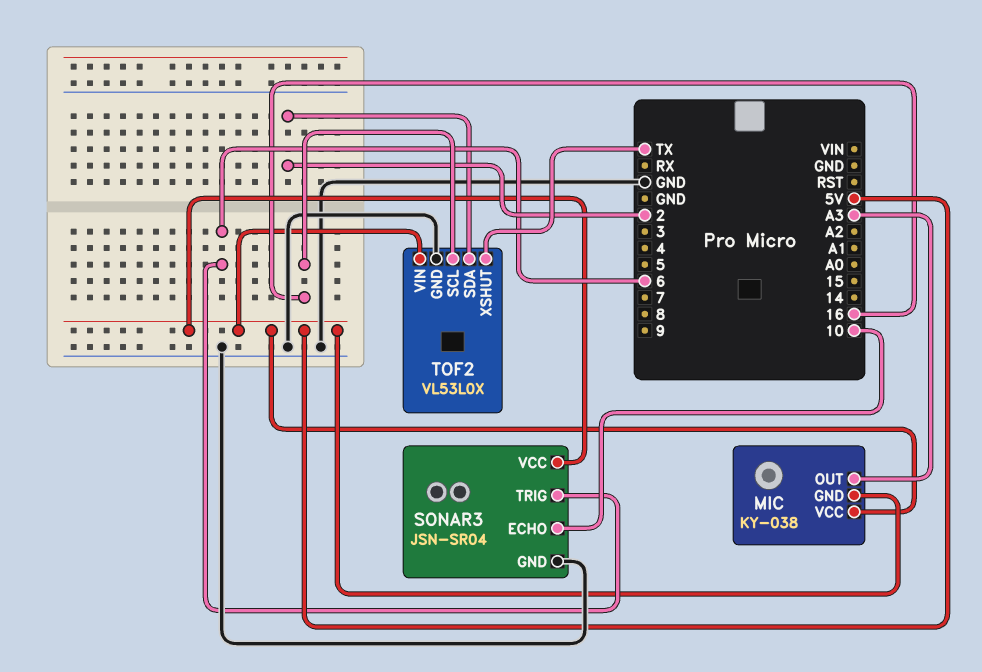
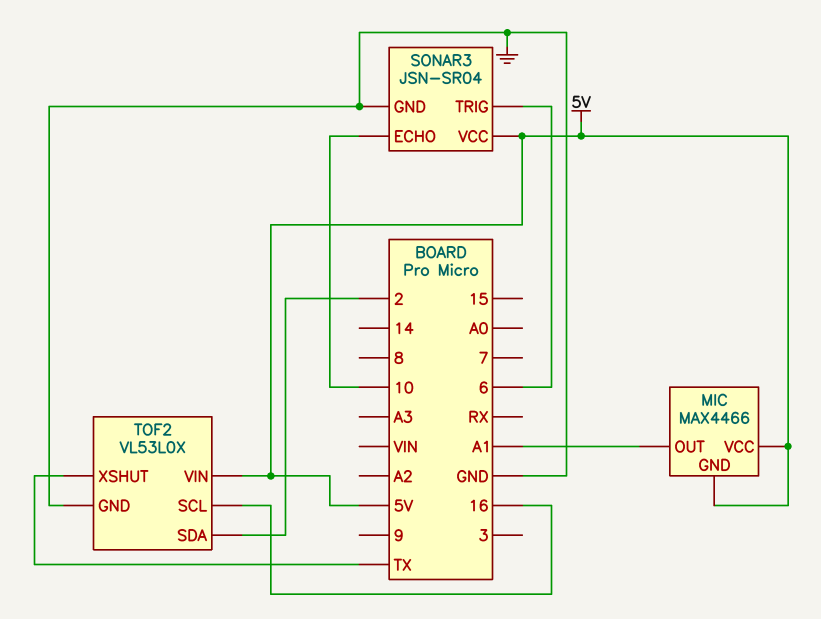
MIC: KY-038 -> MAX4466
MIC pin OUT: A3 -> A1

